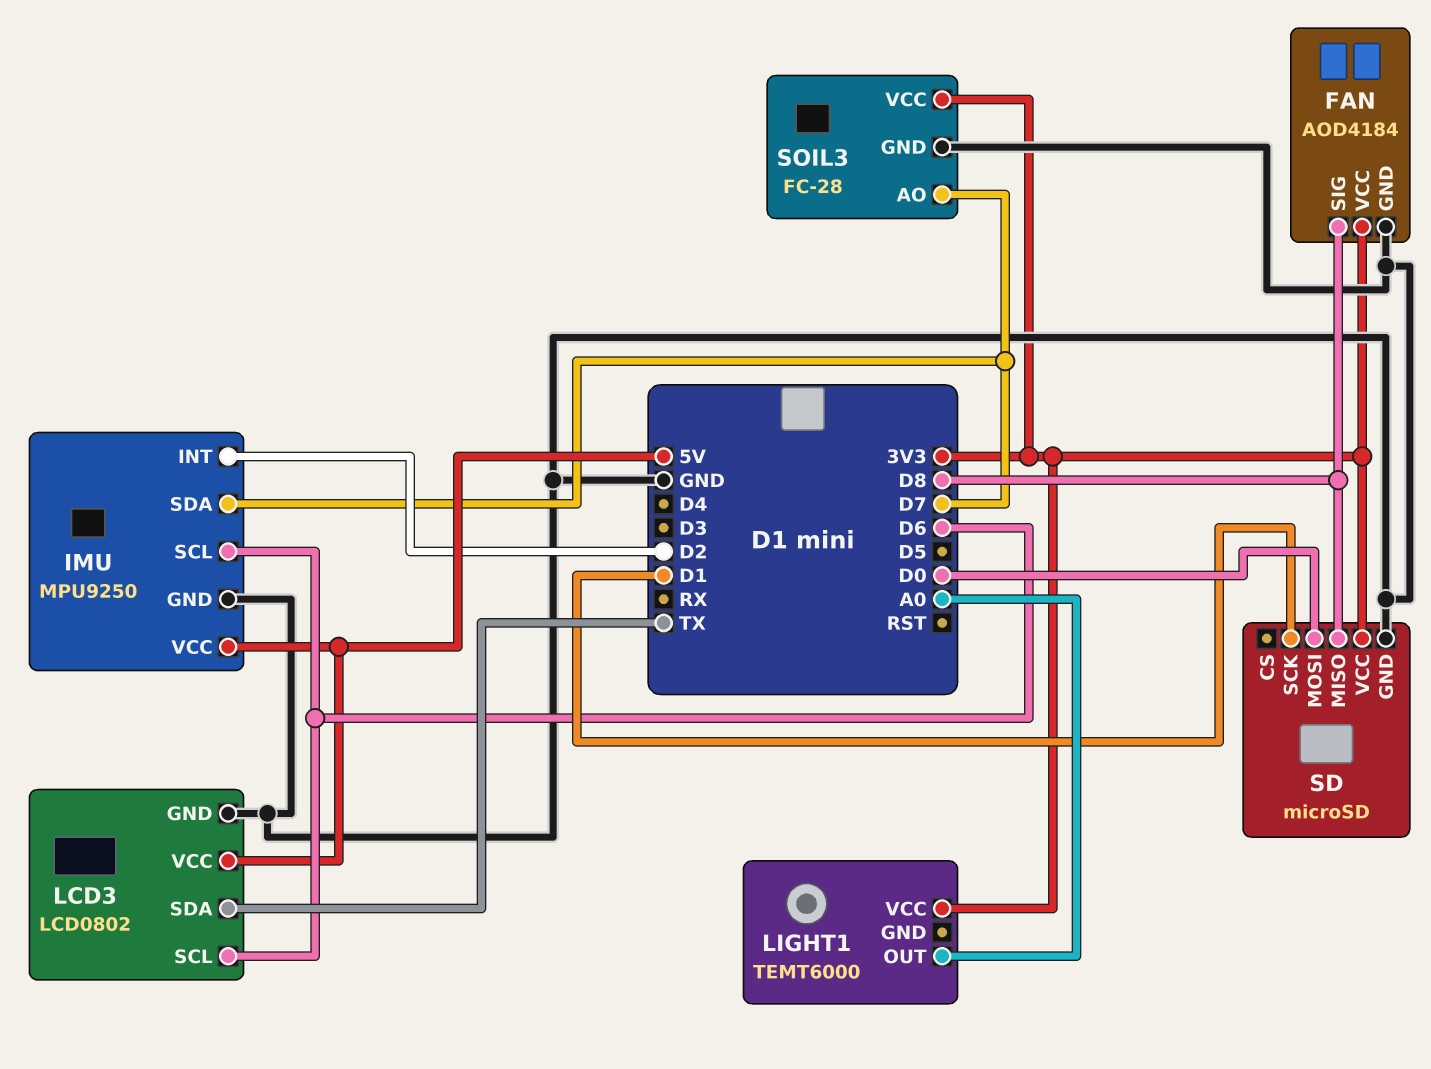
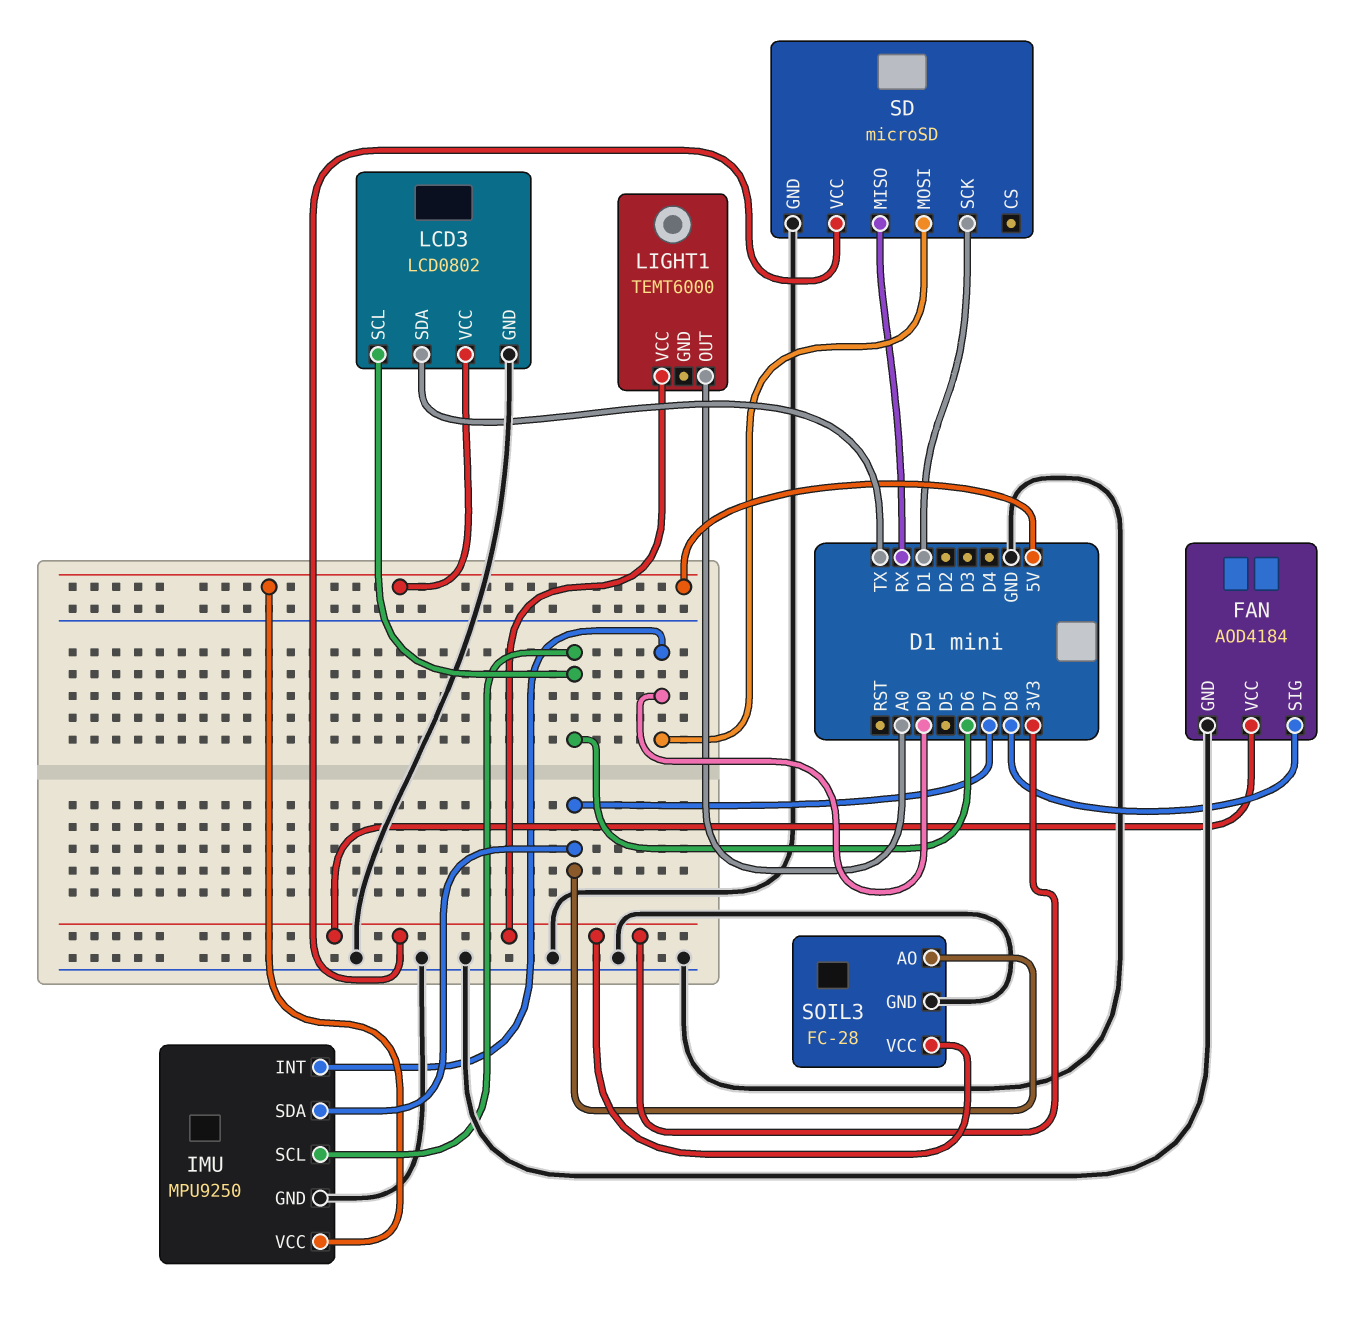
IMU pin INT: D2 -> D0
SD pin MISO: D8 -> RX

